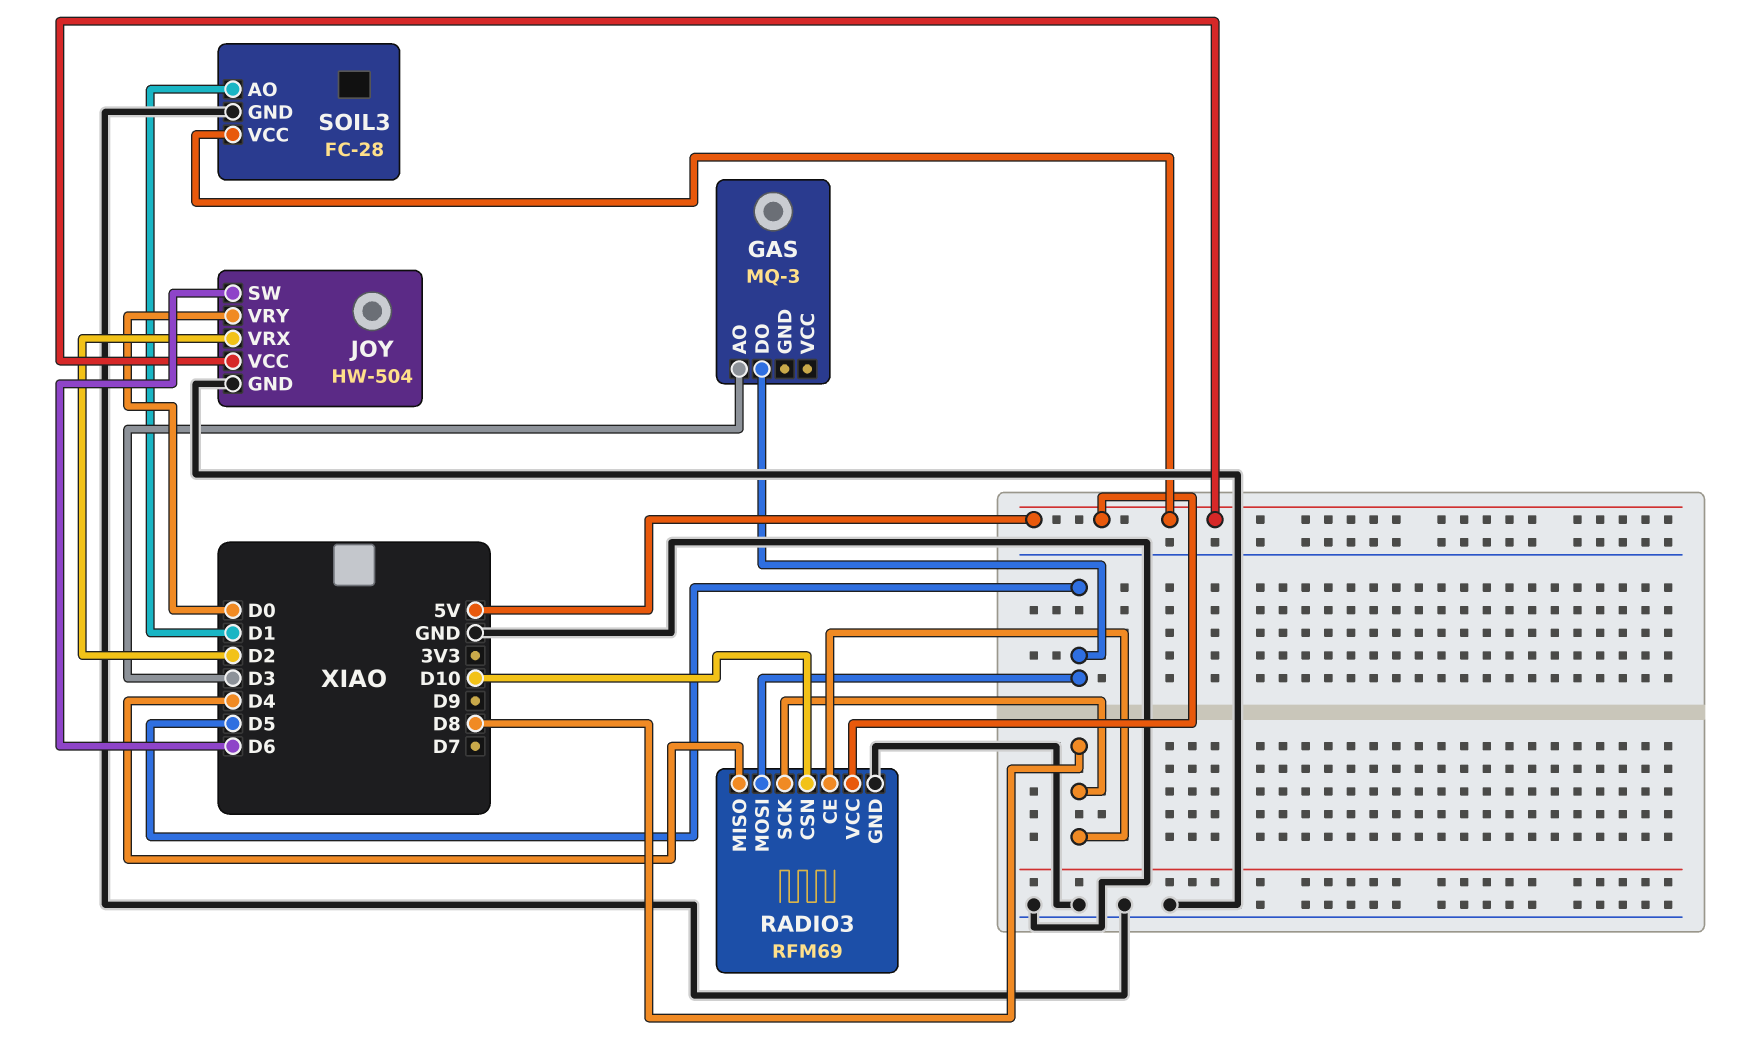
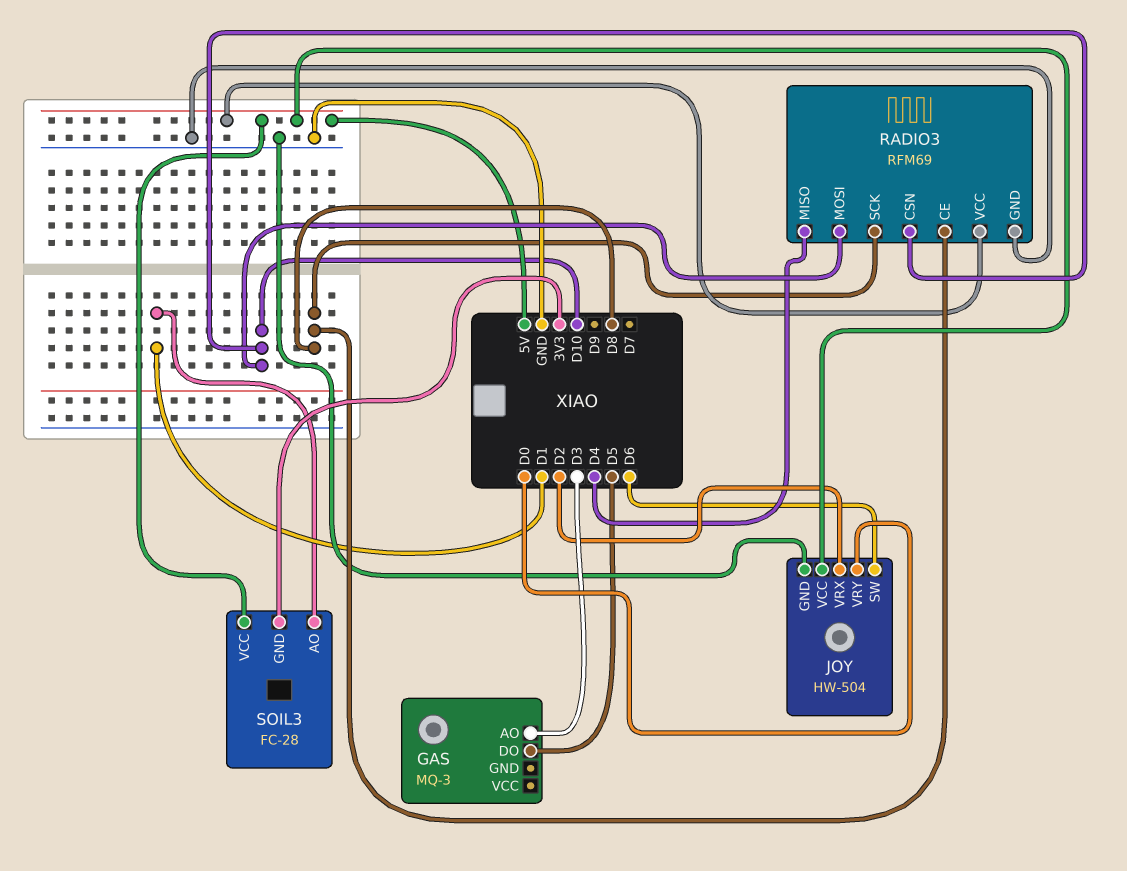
RADIO3 pin MOSI: D5 -> D10
SOIL3 pin GND: GND -> 3V3

